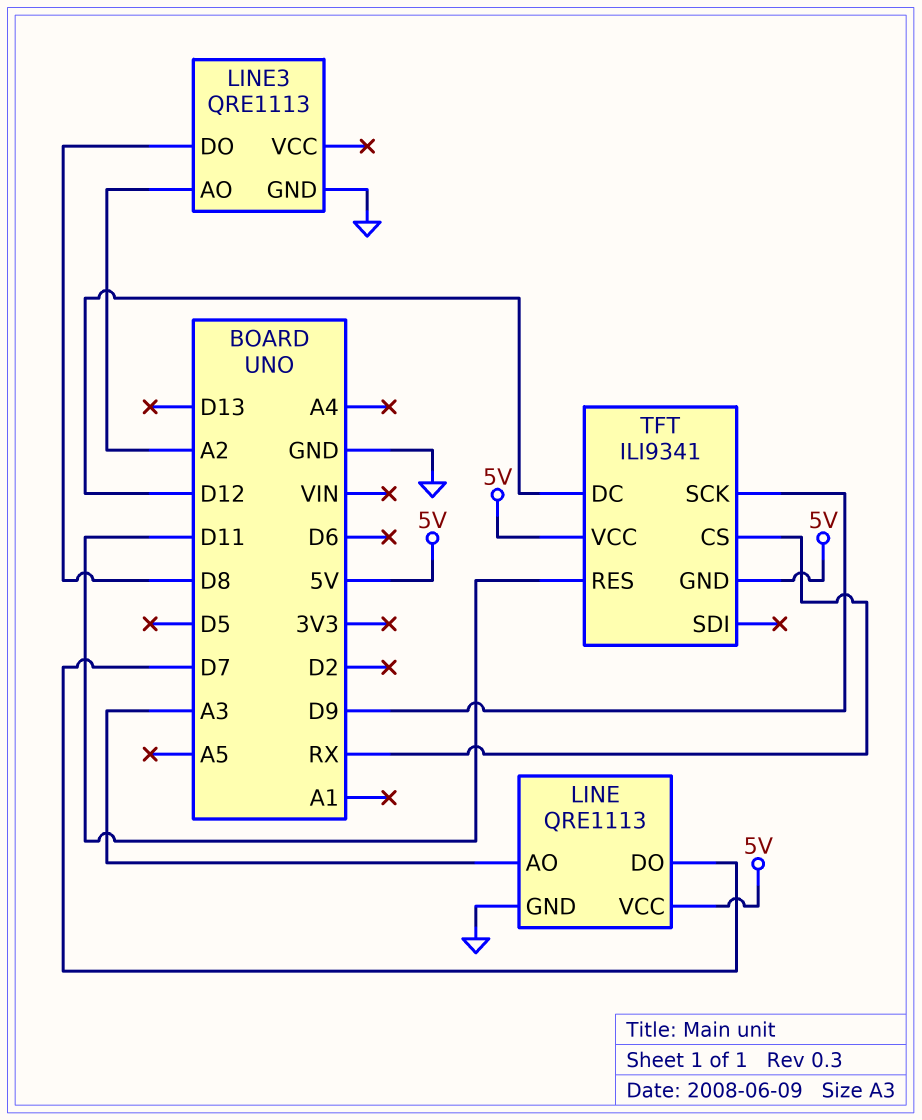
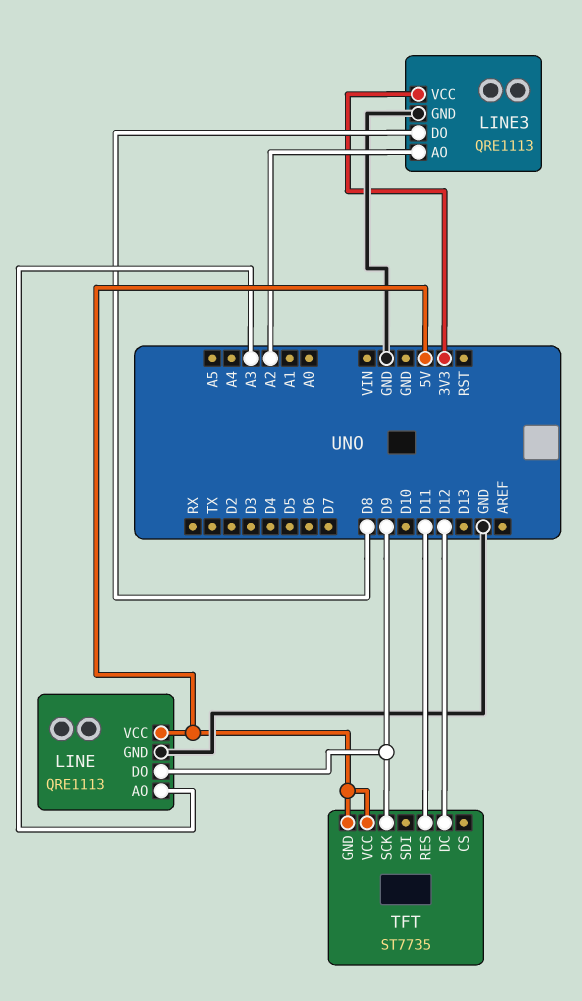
LINE pin DO: D7 -> D9
LINE3 pin VCC: none -> 3V3
TFT: ILI9341 -> ST7735
TFT pin CS: RX -> none

